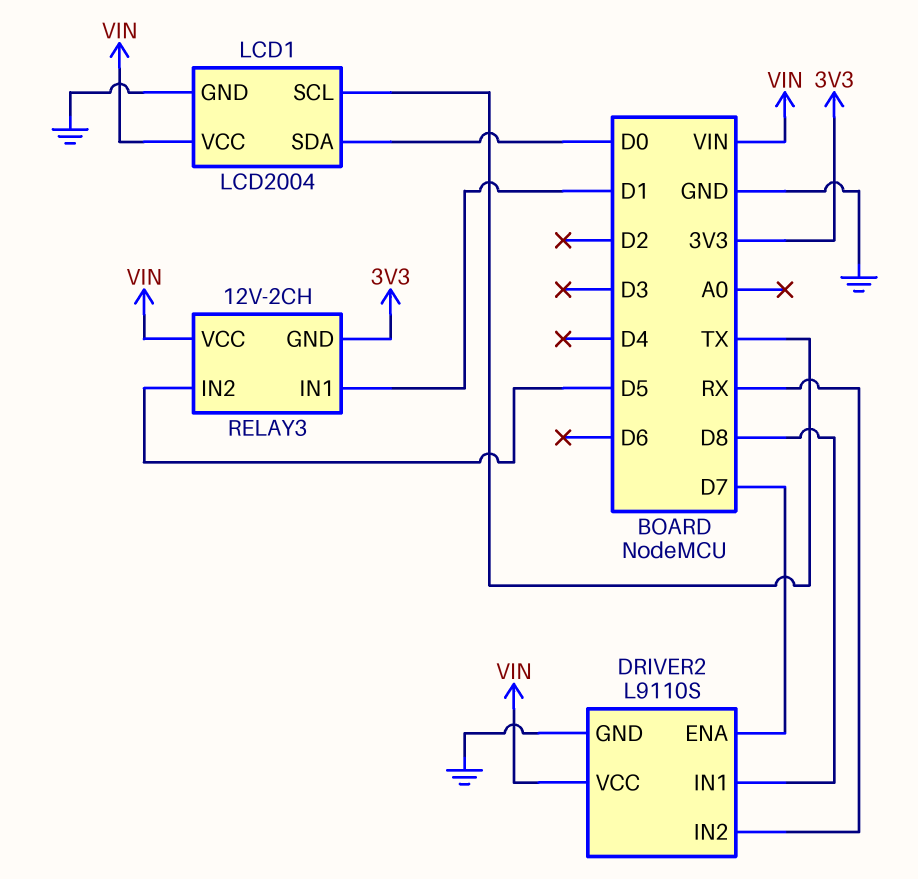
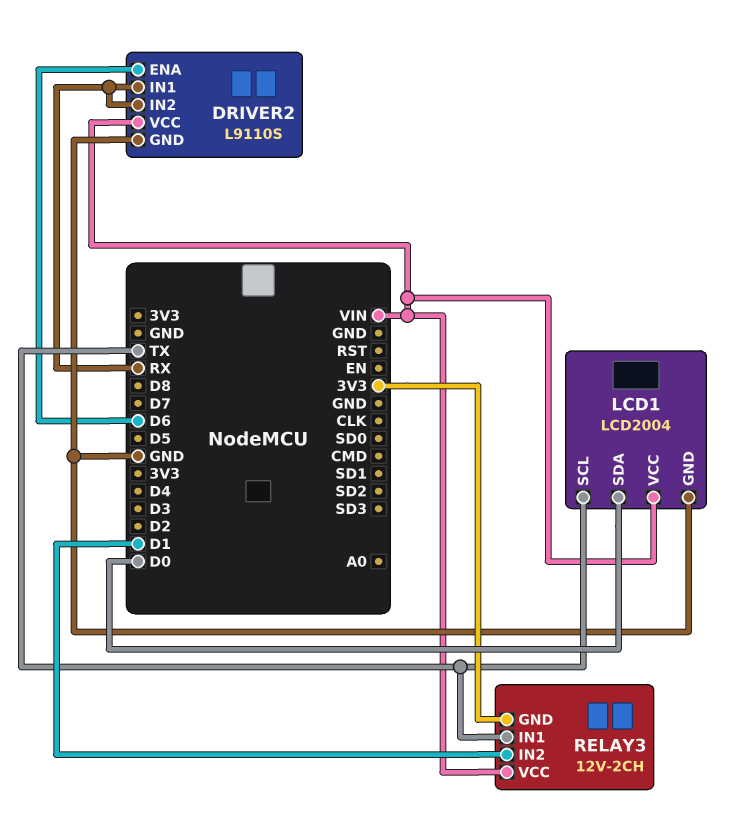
DRIVER2 pin ENA: D7 -> D6
DRIVER2 pin IN1: D8 -> RX
RELAY3 pin IN1: D1 -> TX
RELAY3 pin IN2: D5 -> D1

